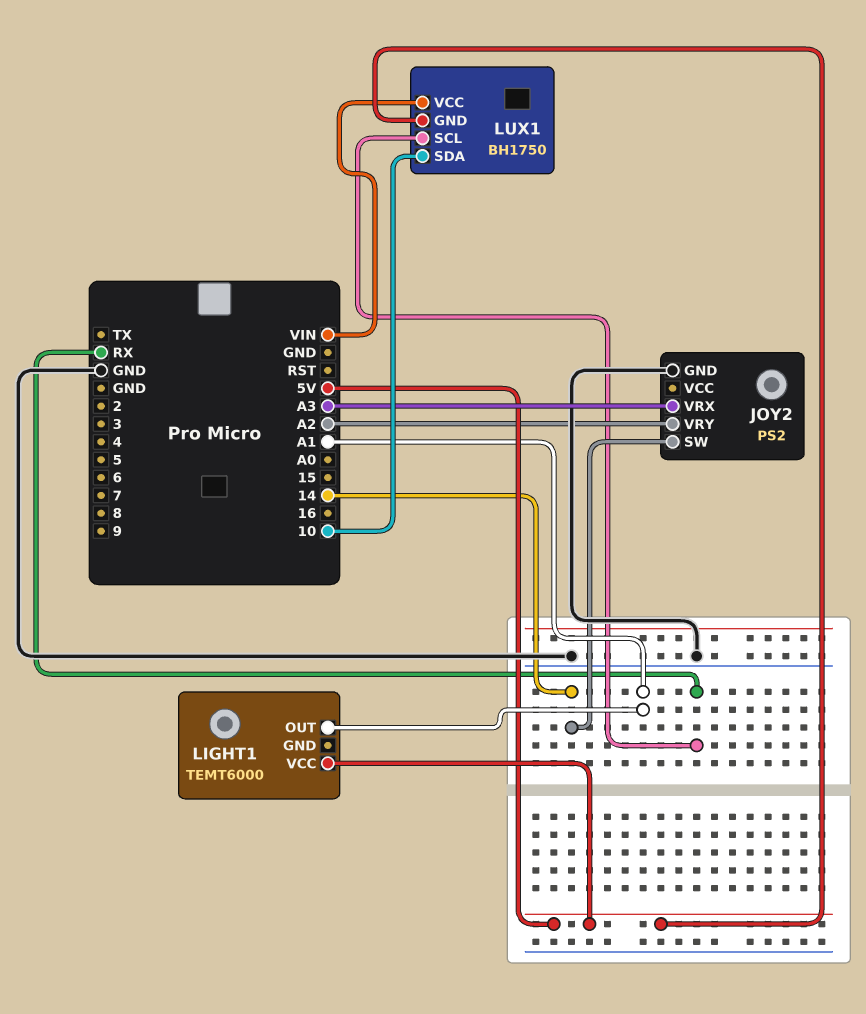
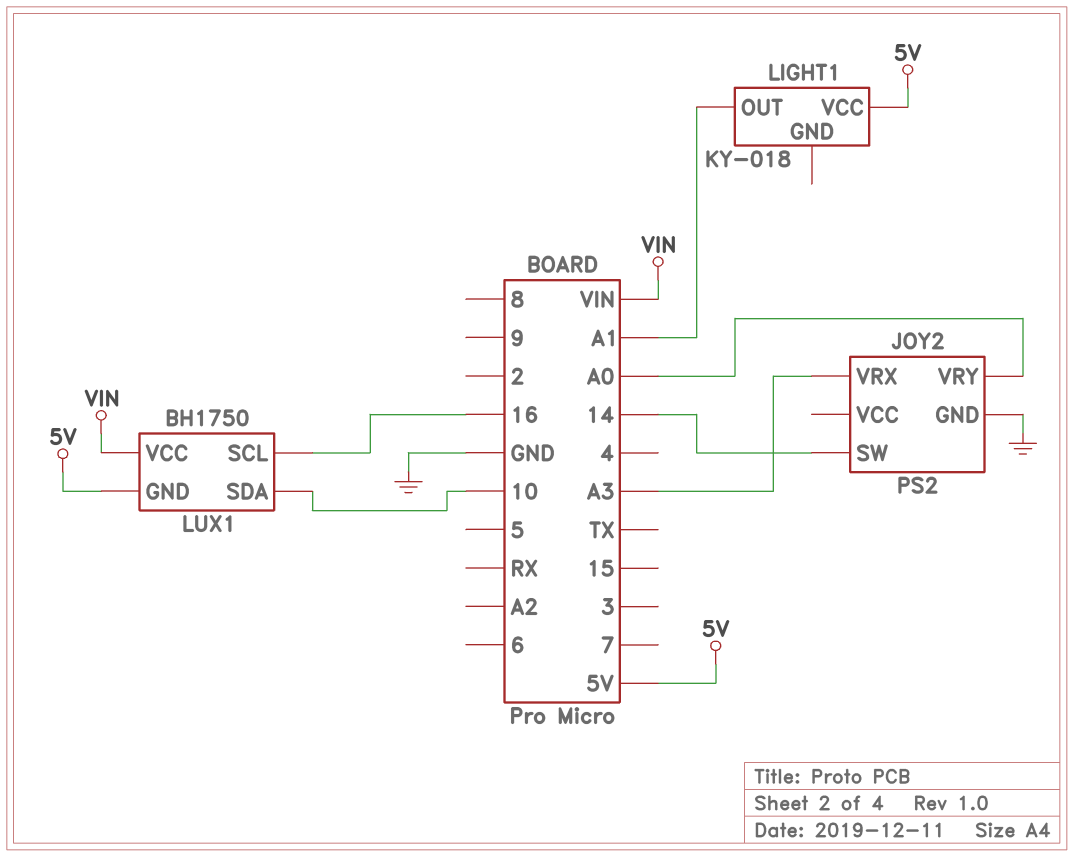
JOY2 pin VRY: A2 -> A0
LIGHT1: TEMT6000 -> KY-018
LUX1 pin SCL: RX -> 16

